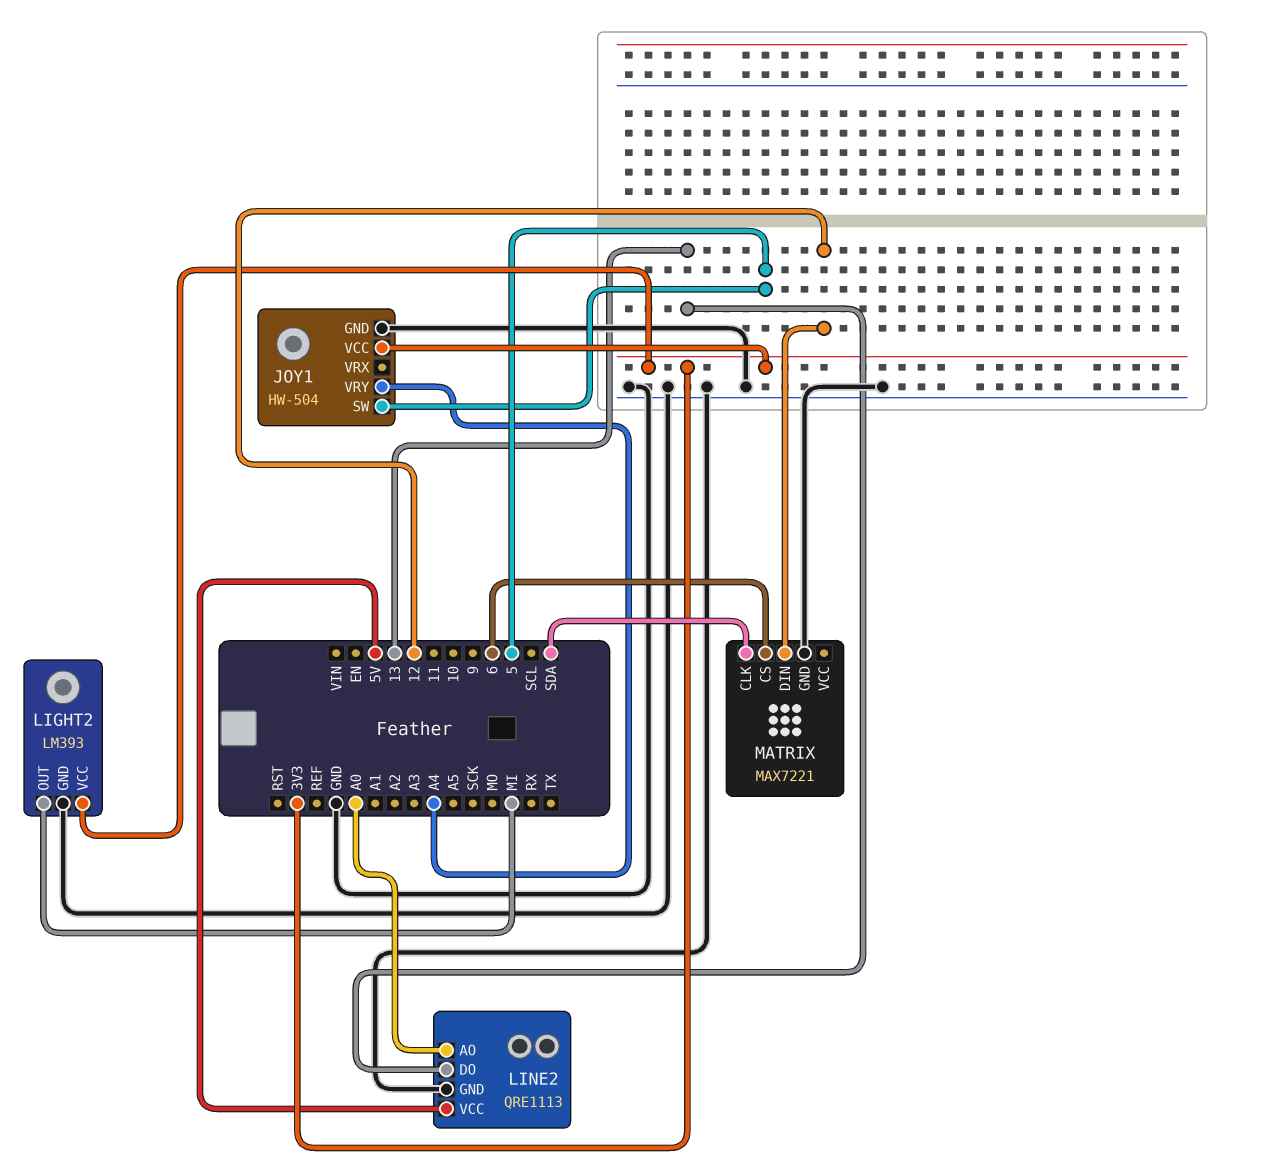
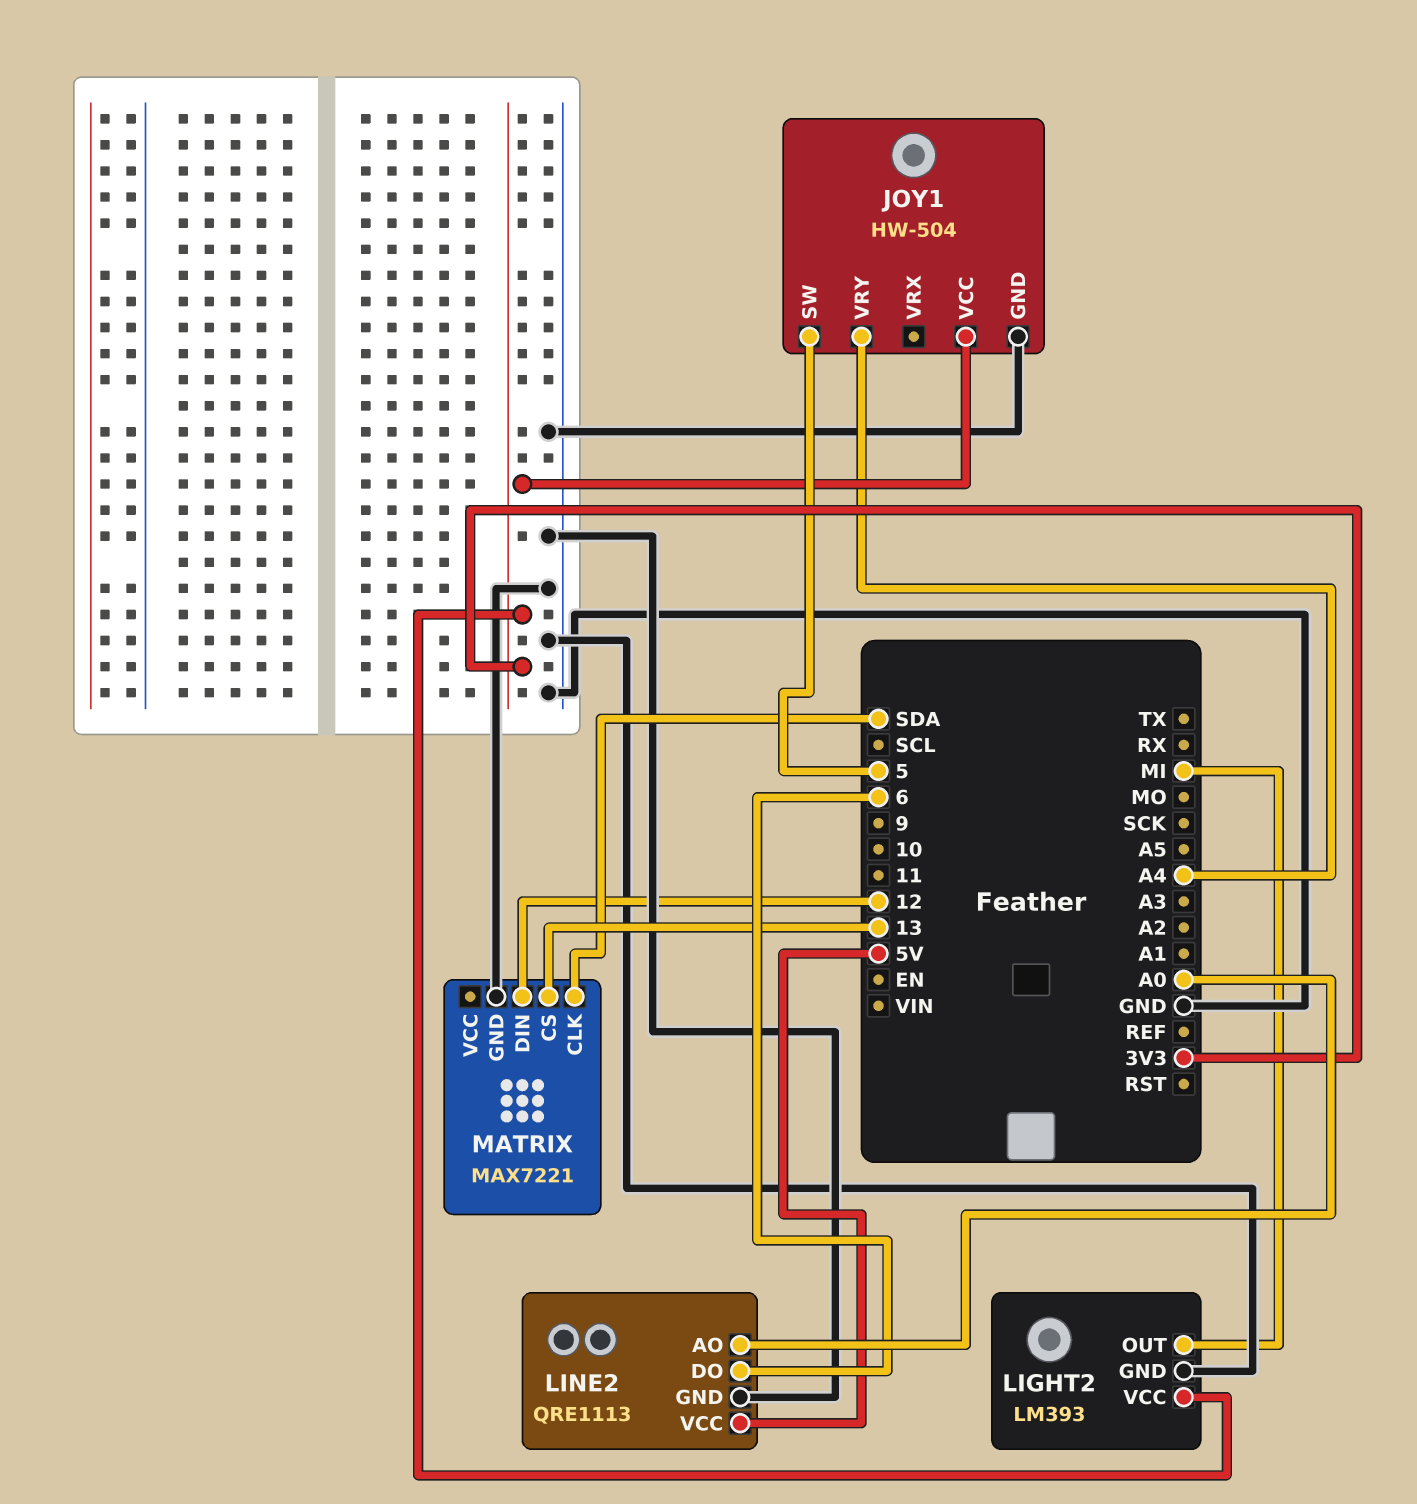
LINE2 pin DO: 13 -> 6
MATRIX pin CS: 6 -> 13

